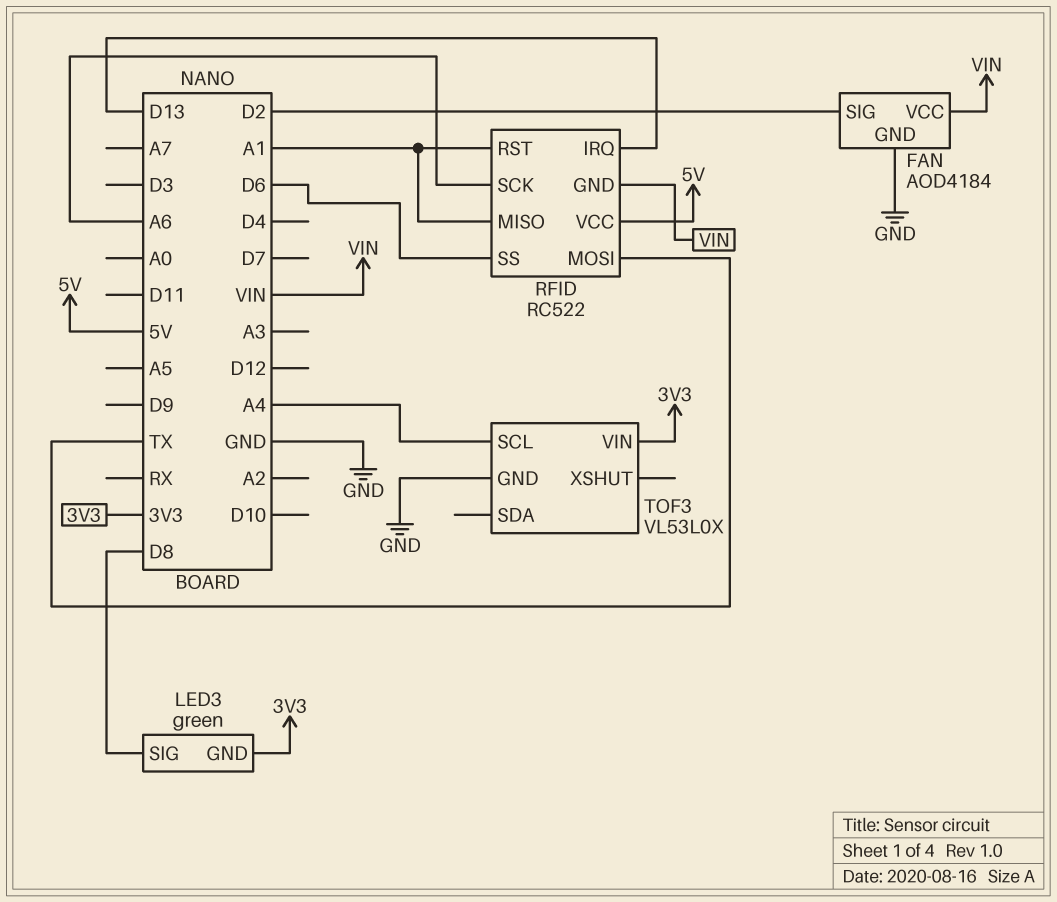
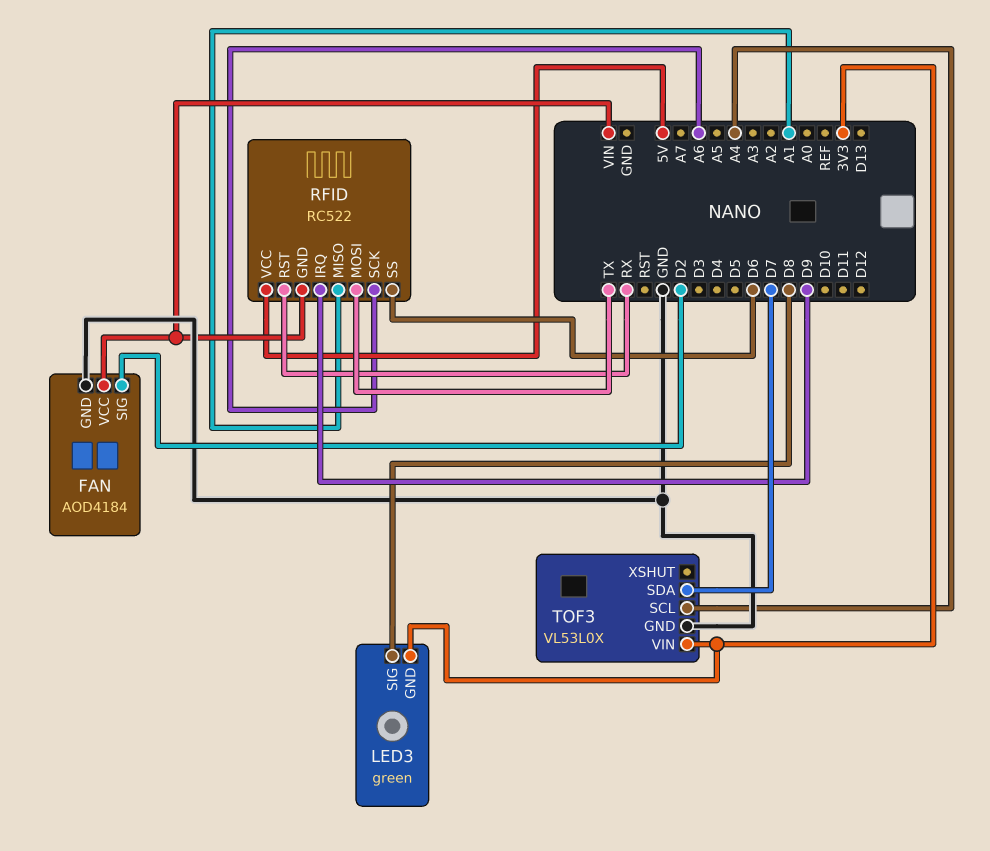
RFID pin IRQ: D13 -> D9
RFID pin RST: A1 -> RX
TOF3 pin SDA: none -> D7

